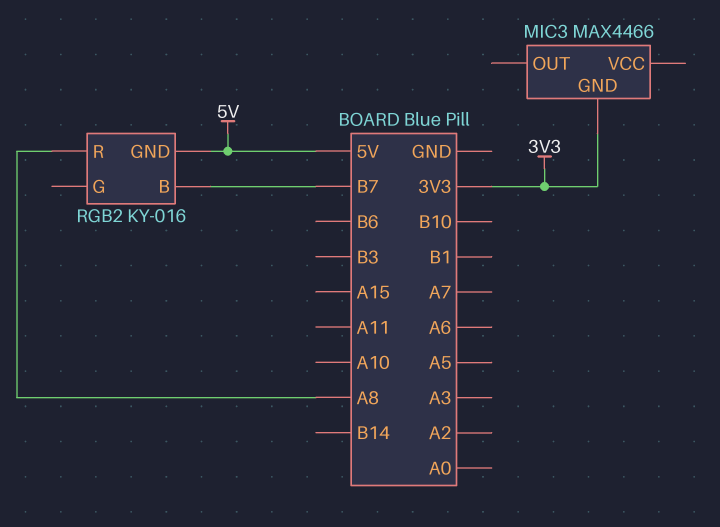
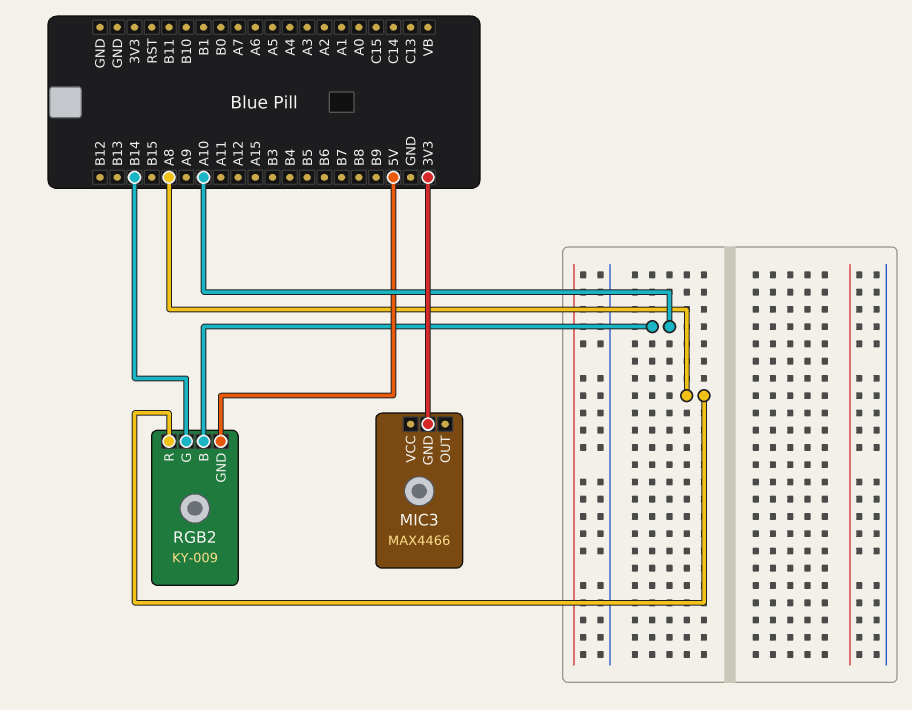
RGB2: KY-016 -> KY-009
RGB2 pin B: B7 -> A10
RGB2 pin G: none -> B14

